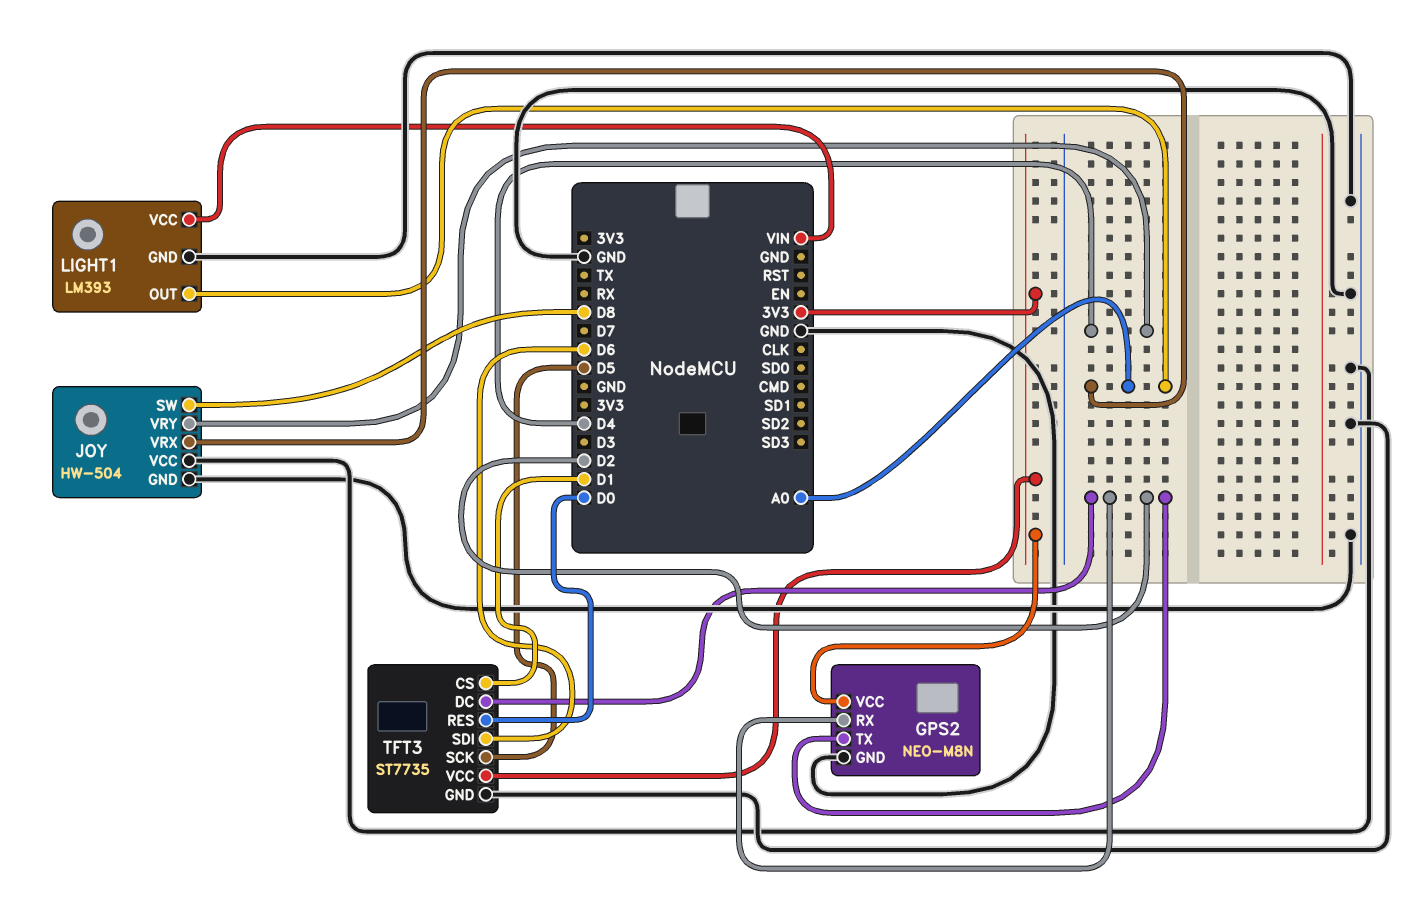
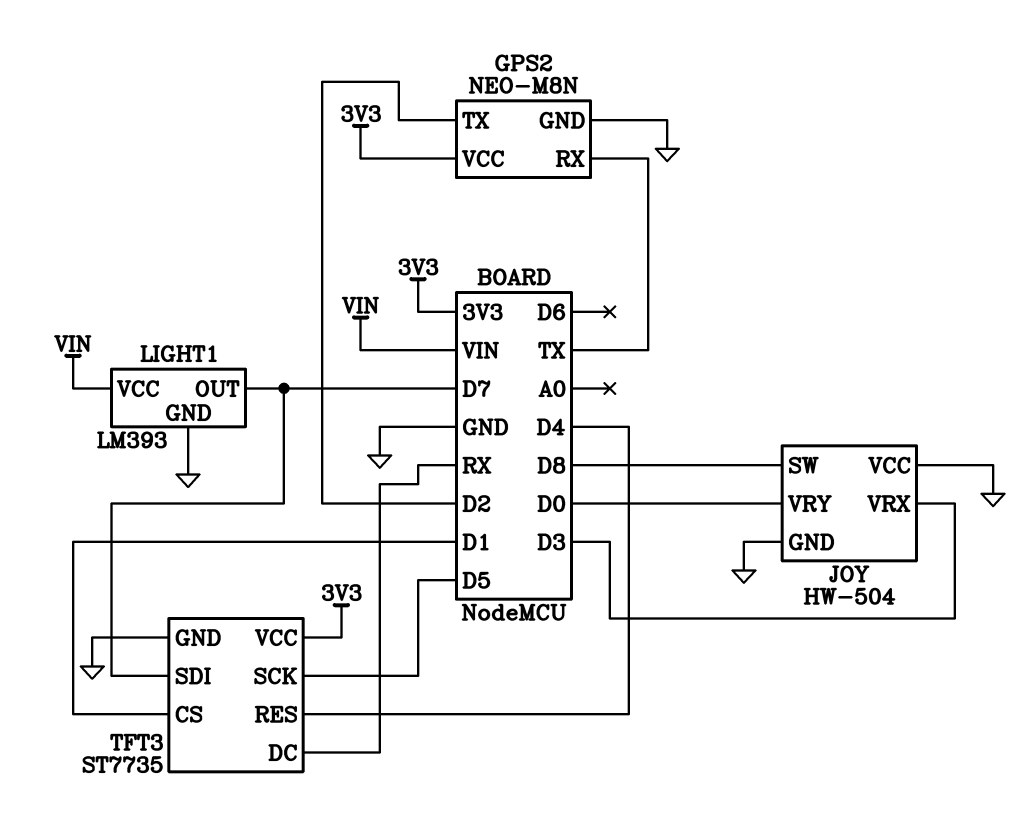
GPS2 pin RX: D2 -> TX
JOY pin VRX: A0 -> D3
JOY pin VRY: D4 -> D0
LIGHT1 pin OUT: A0 -> D7
TFT3 pin DC: D2 -> RX
TFT3 pin RES: D0 -> D4
TFT3 pin SDI: D6 -> D7

